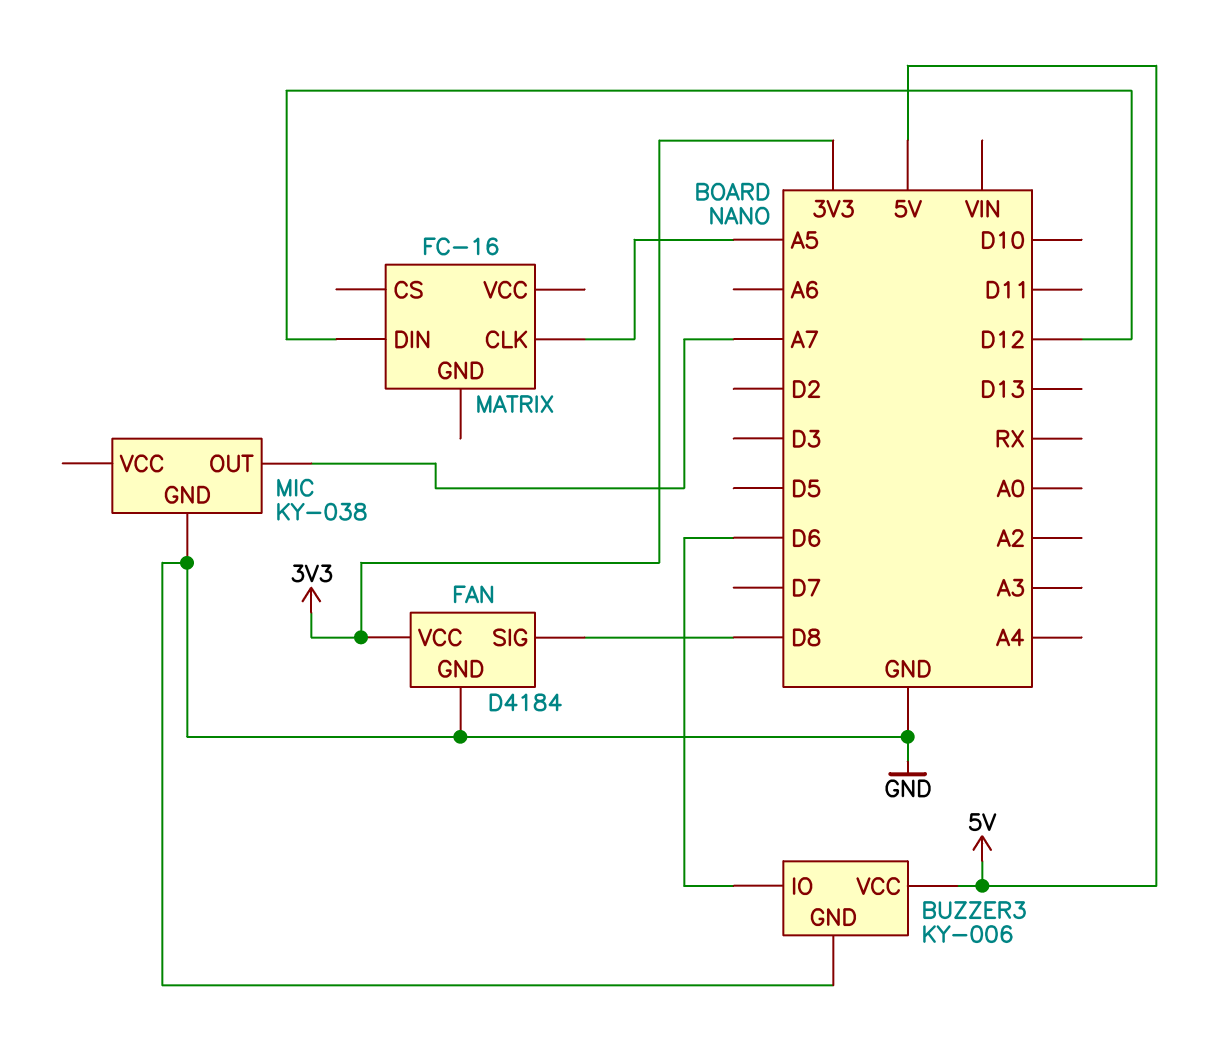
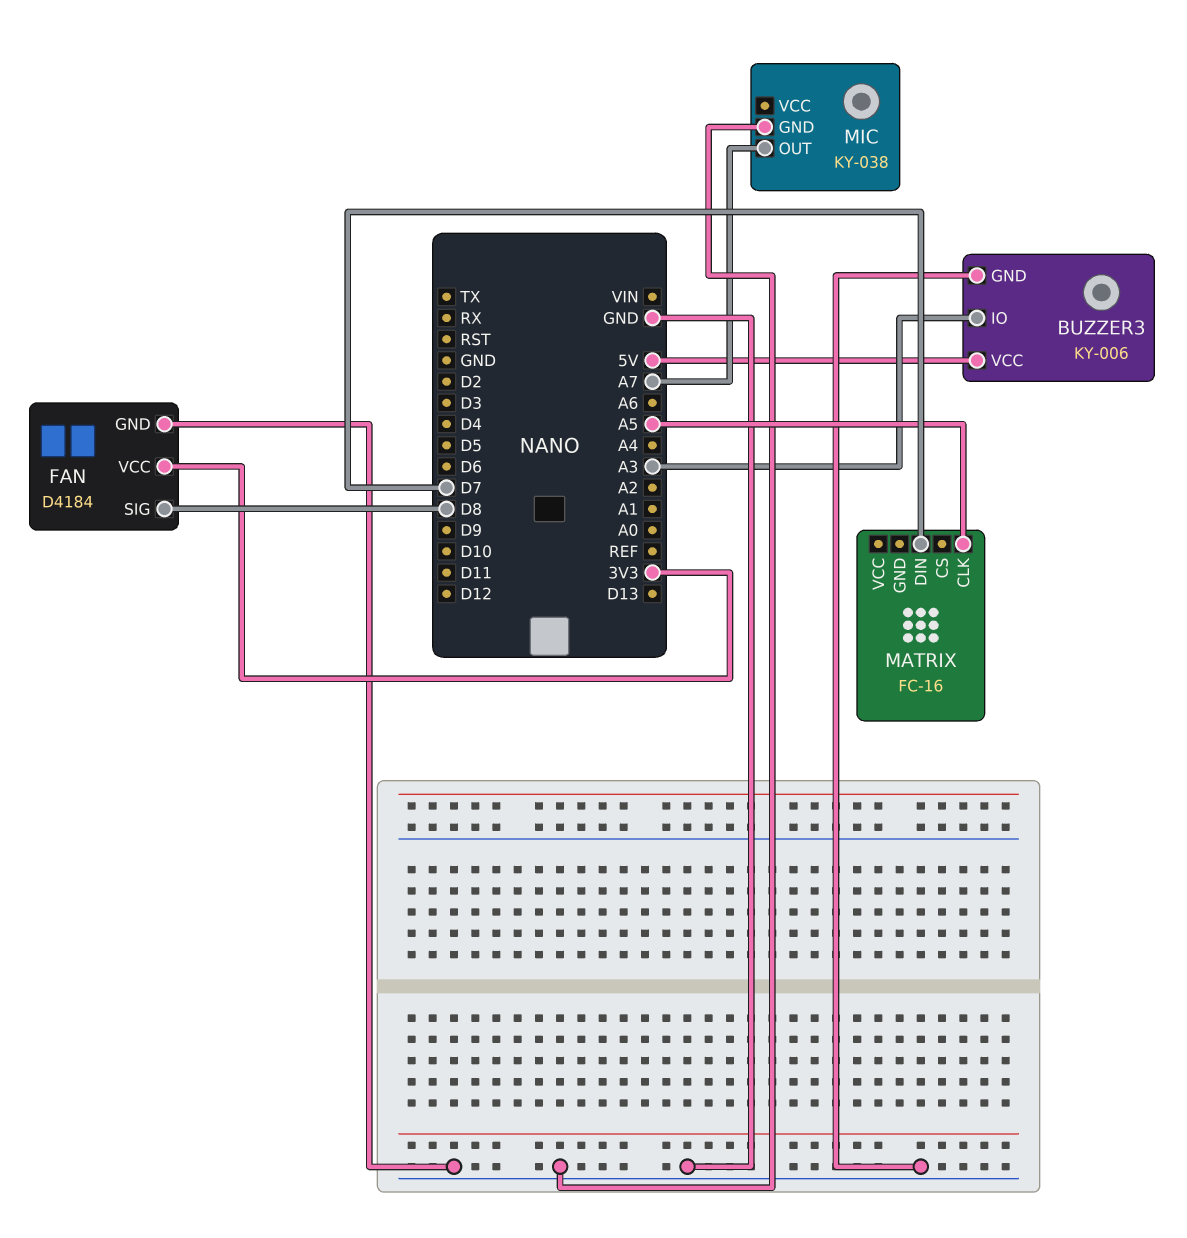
BUZZER3 pin IO: D6 -> A3
MATRIX pin DIN: D12 -> D7

